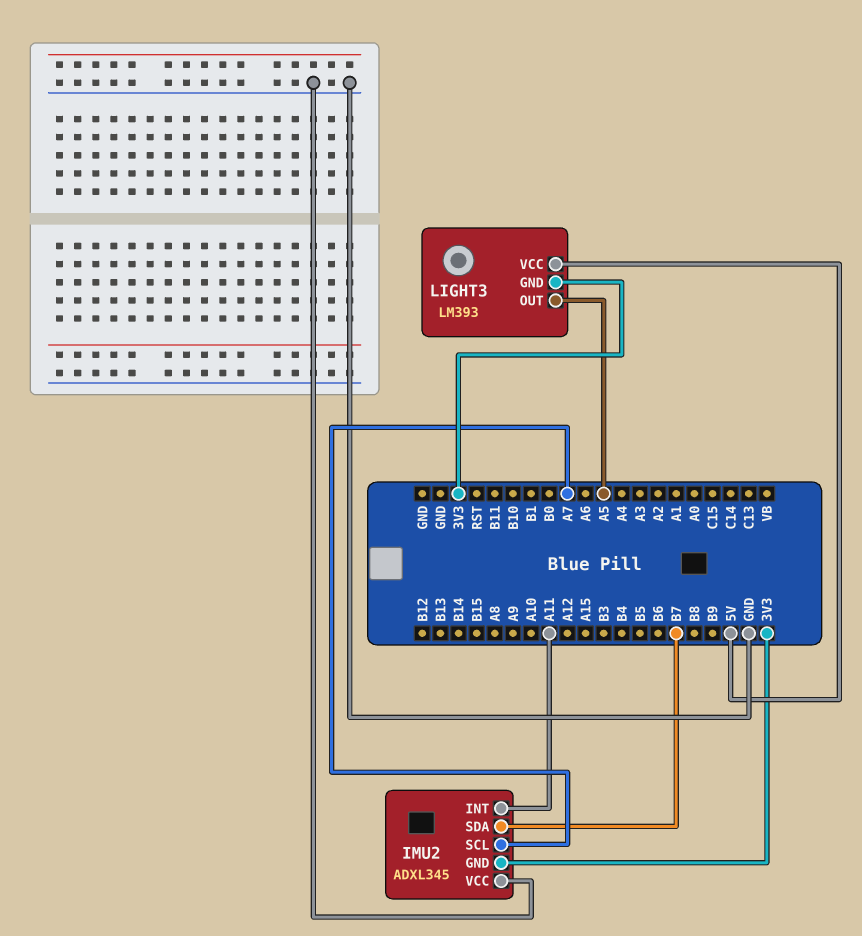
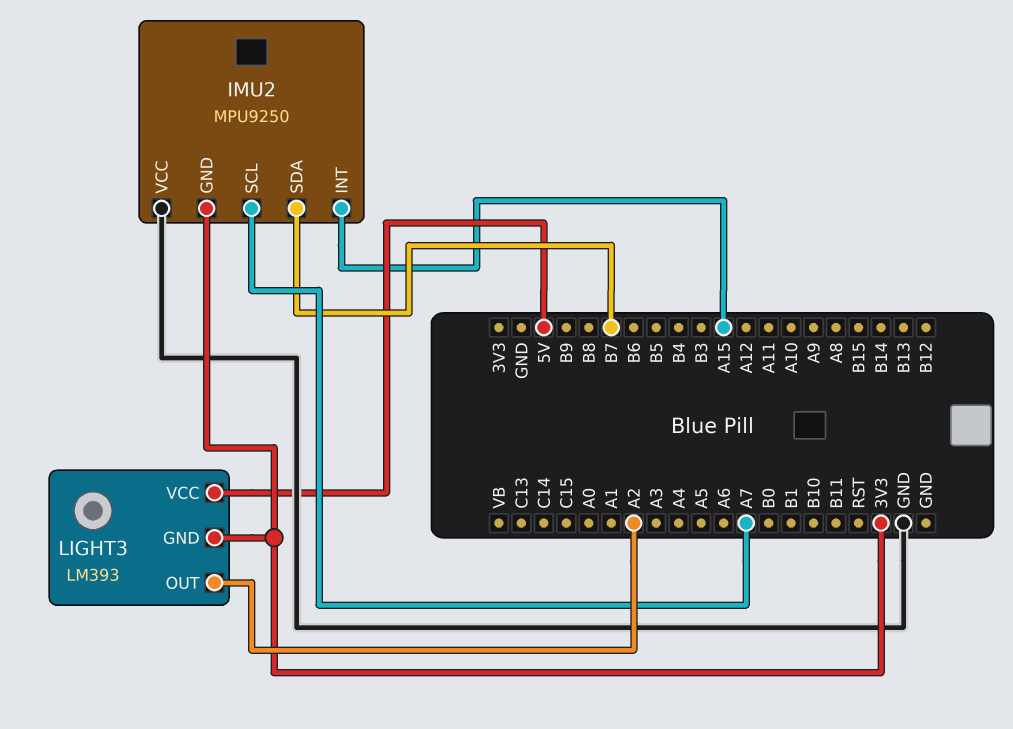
IMU2: ADXL345 -> MPU9250
IMU2 pin INT: A11 -> A15
LIGHT3 pin OUT: A5 -> A2

